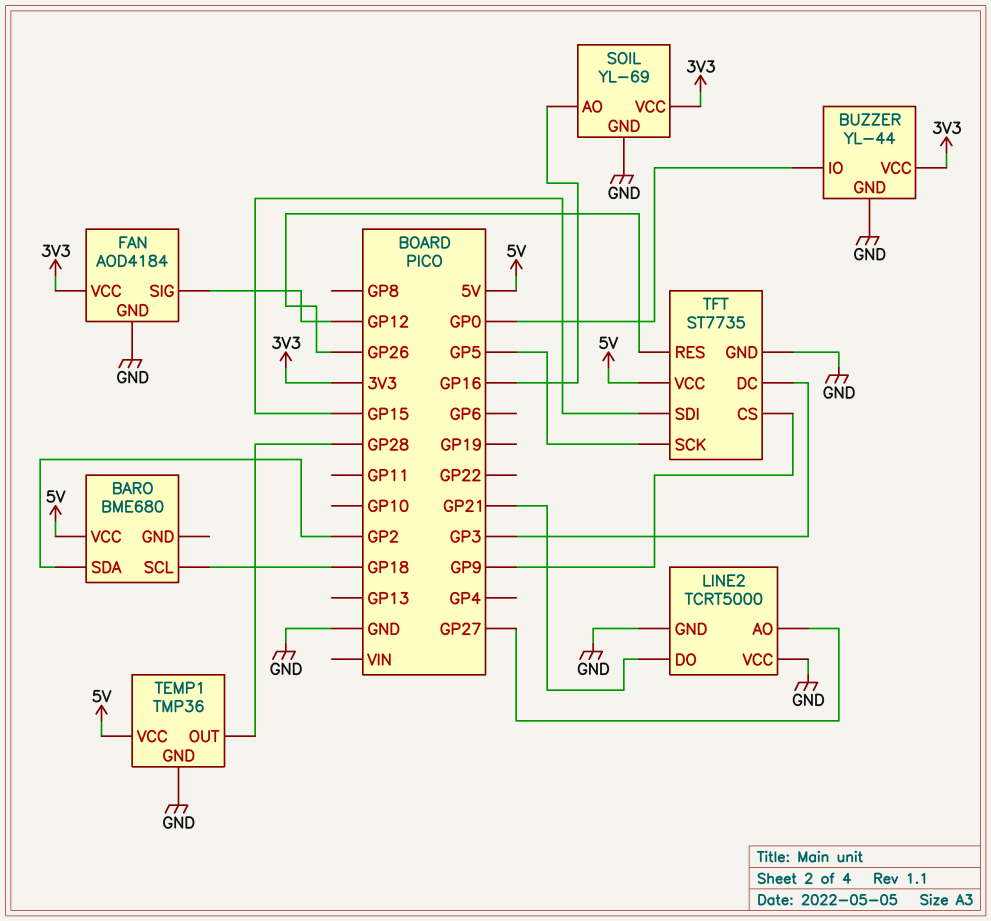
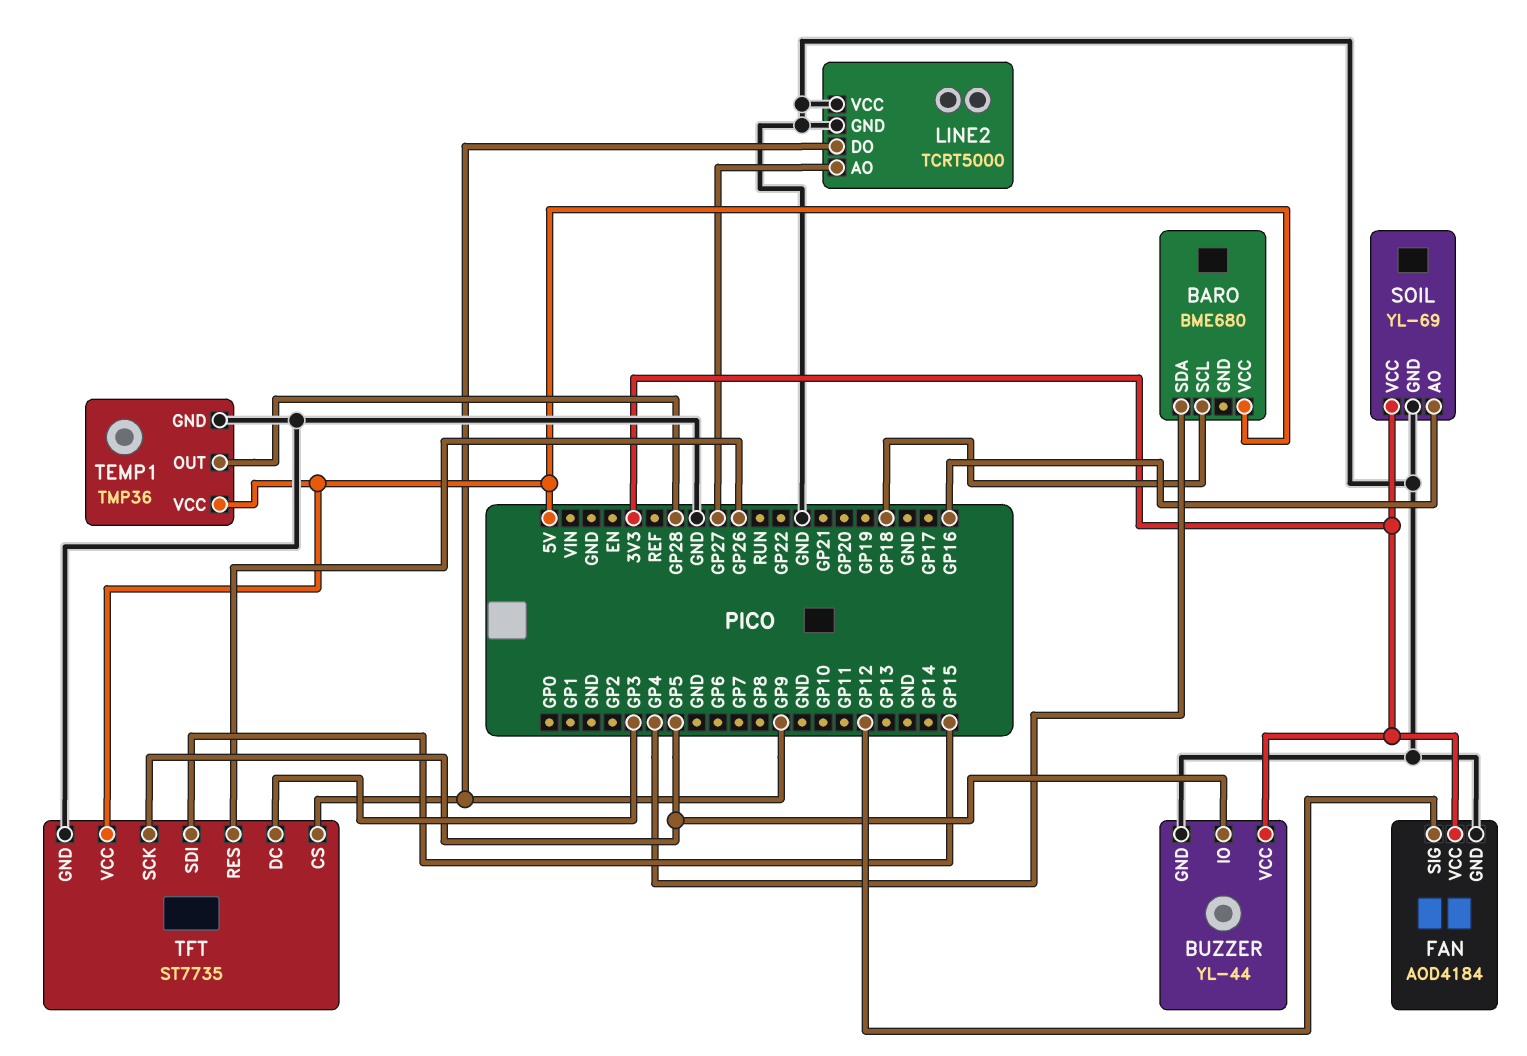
BARO pin SDA: GP2 -> GP4
BUZZER pin IO: GP0 -> GP5
LINE2 pin DO: GP21 -> GP9

